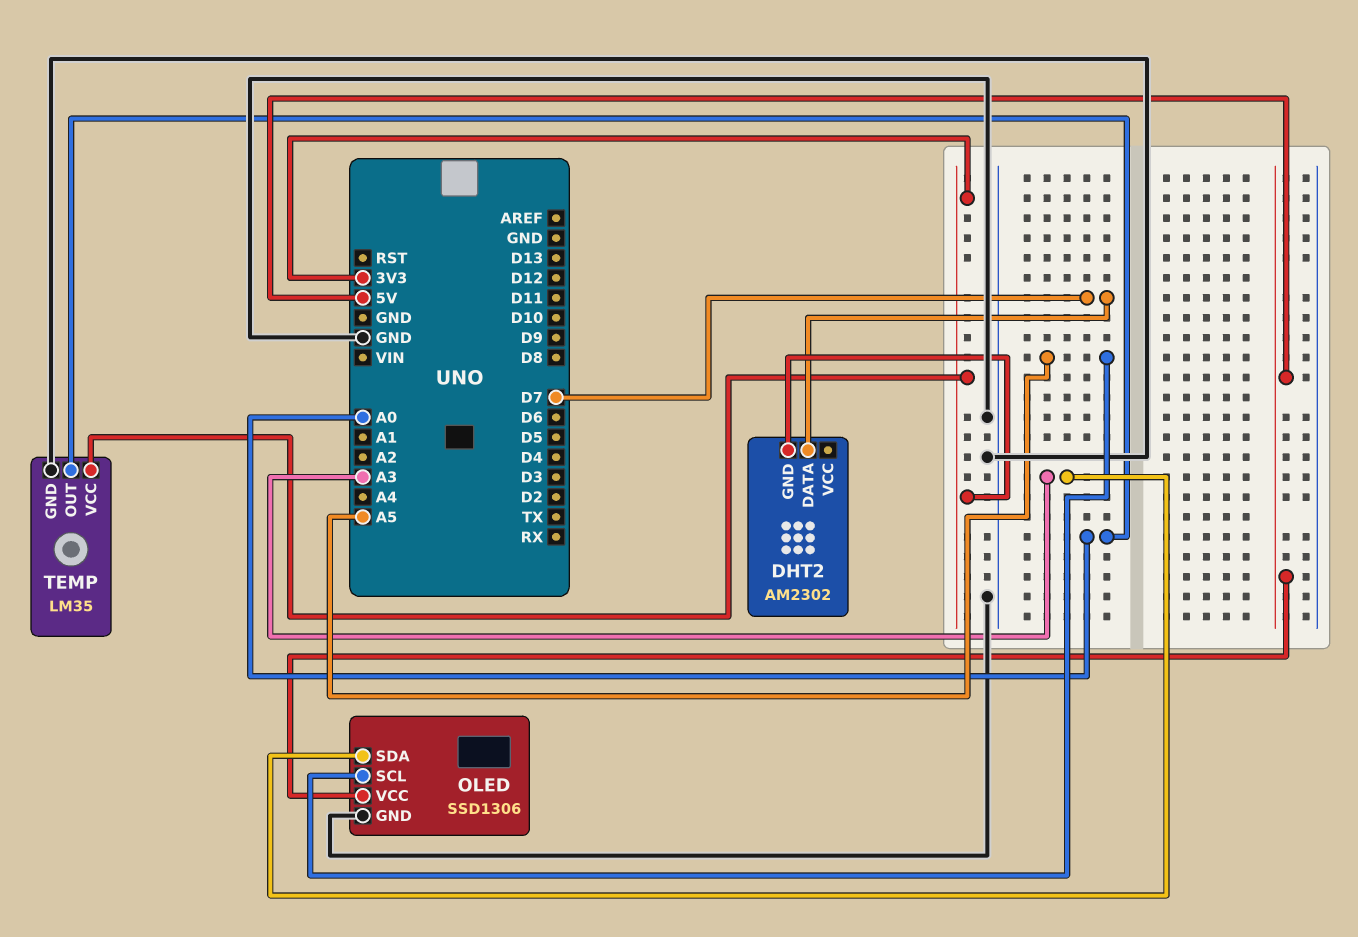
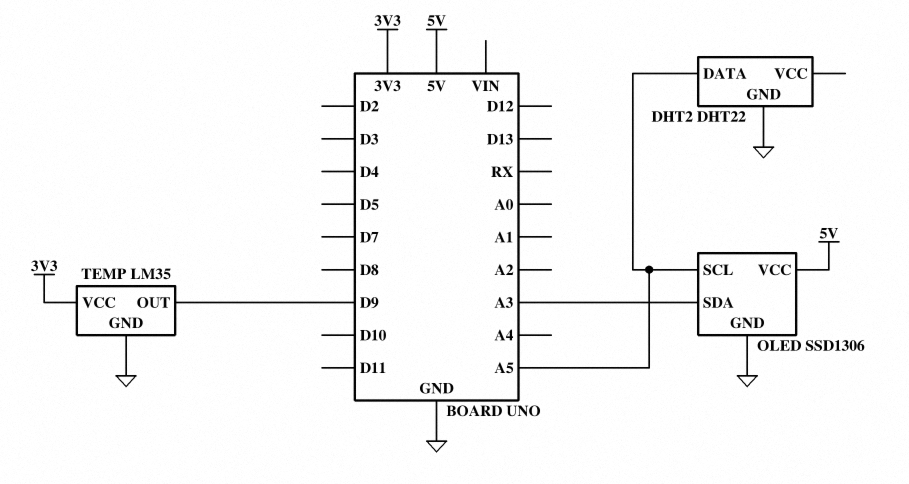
DHT2: AM2302 -> DHT22
DHT2 pin DATA: D7 -> A5
DHT2 pin GND: 3V3 -> GND
TEMP pin OUT: A0 -> D9

